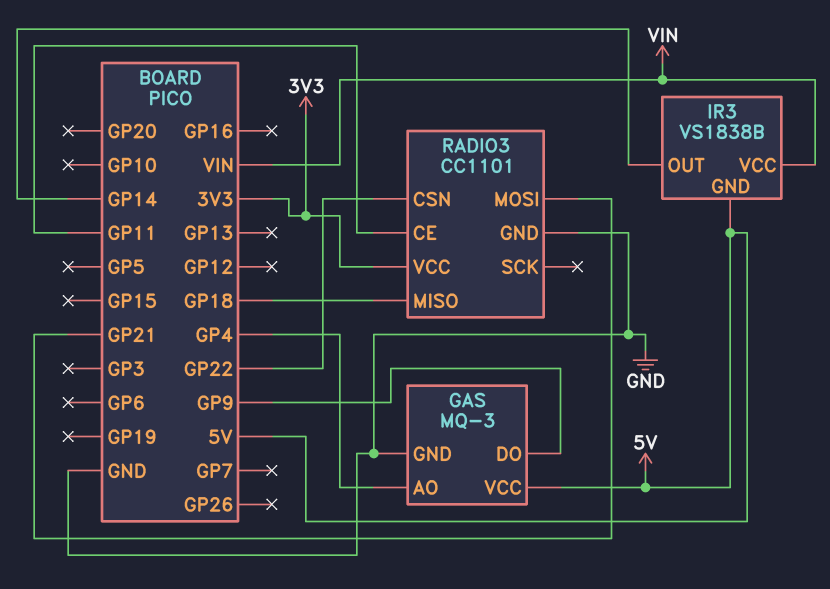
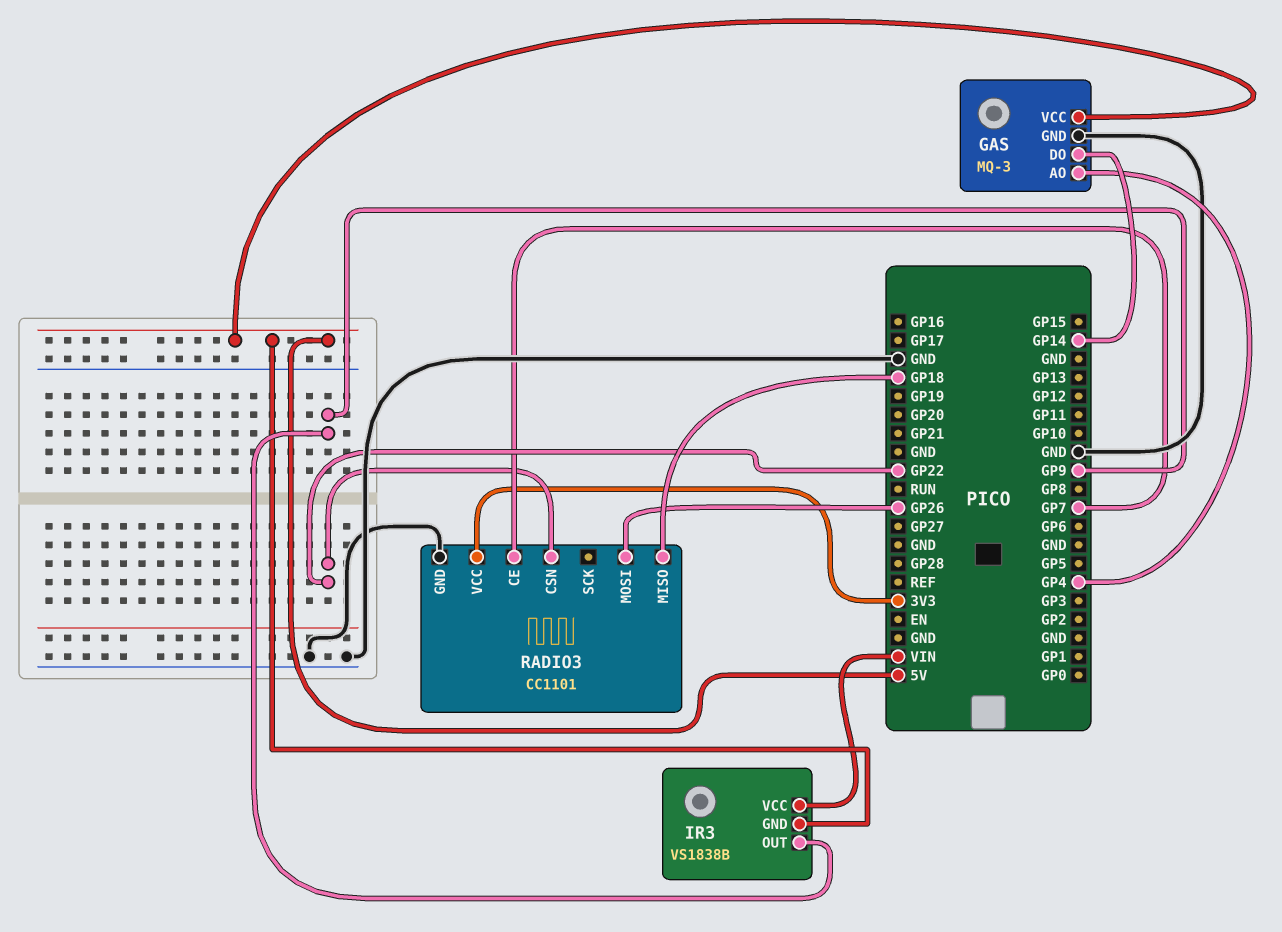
GAS pin DO: GP9 -> GP14
IR3 pin OUT: GP14 -> GP9
RADIO3 pin CE: GP11 -> GP7
RADIO3 pin MOSI: GP21 -> GP26

